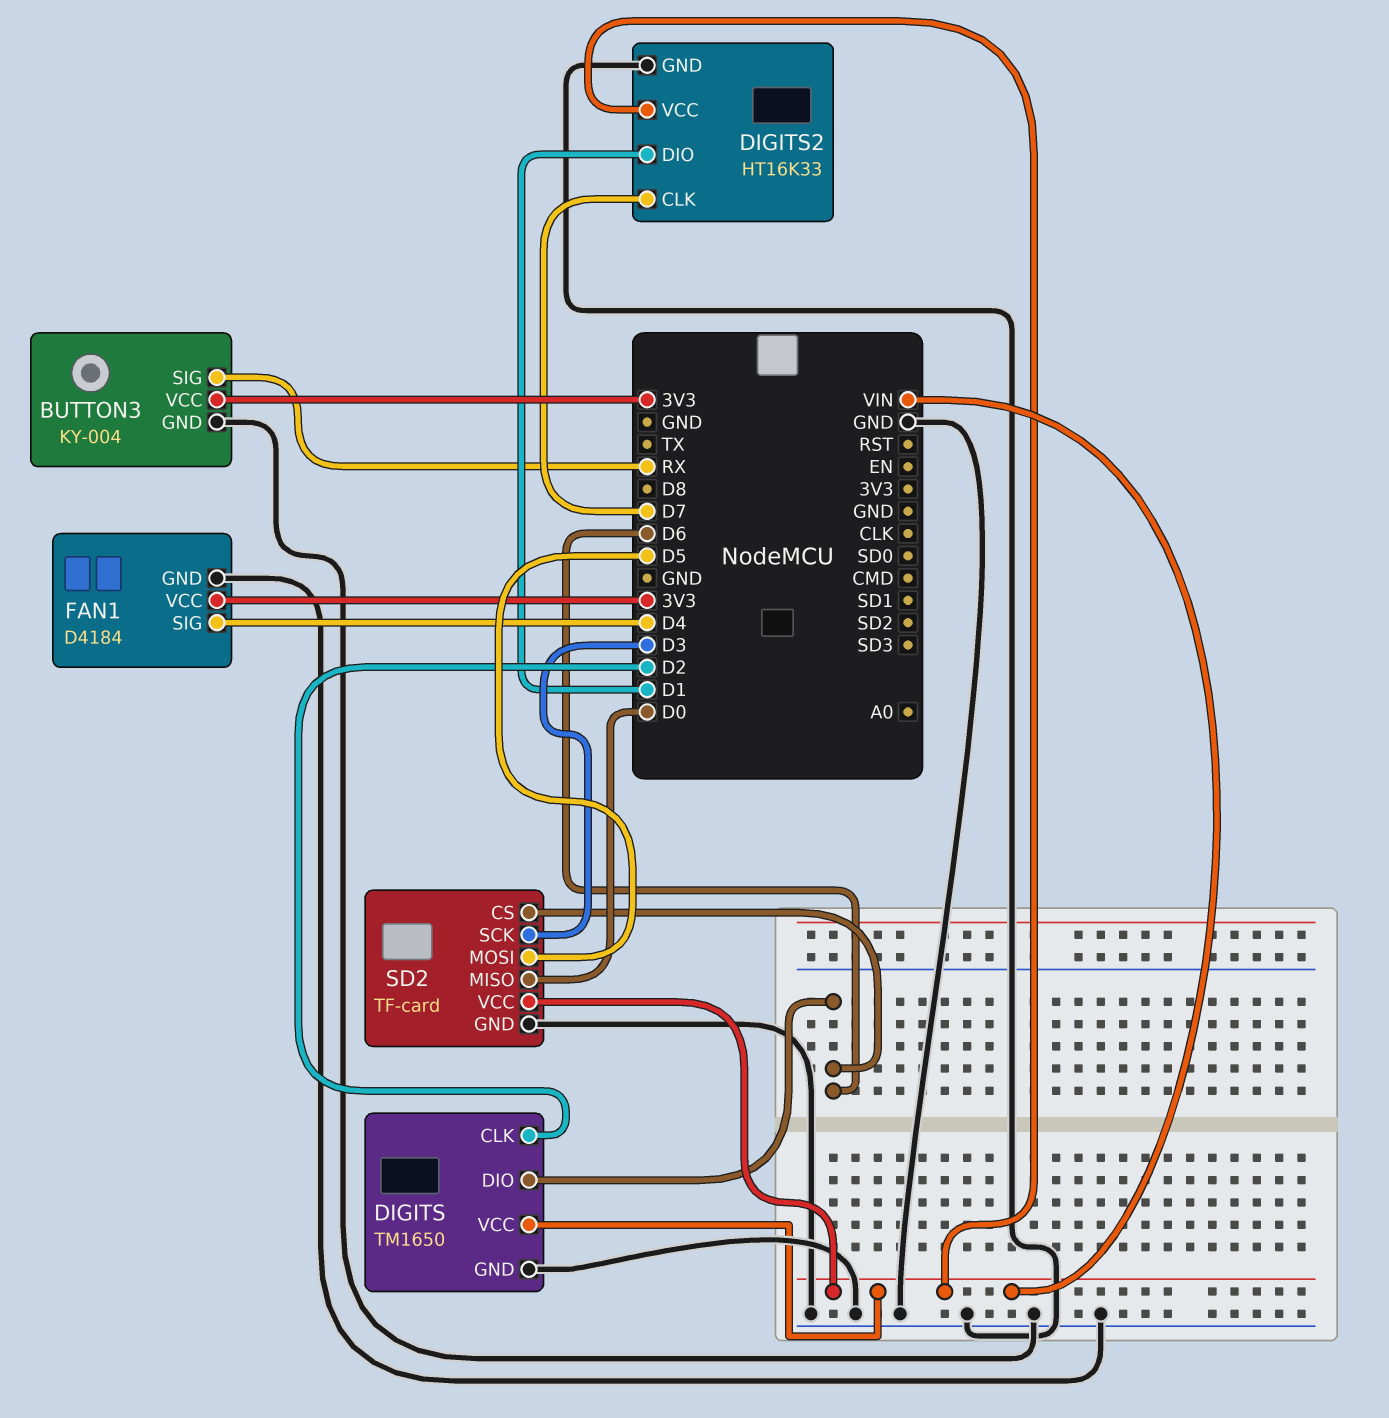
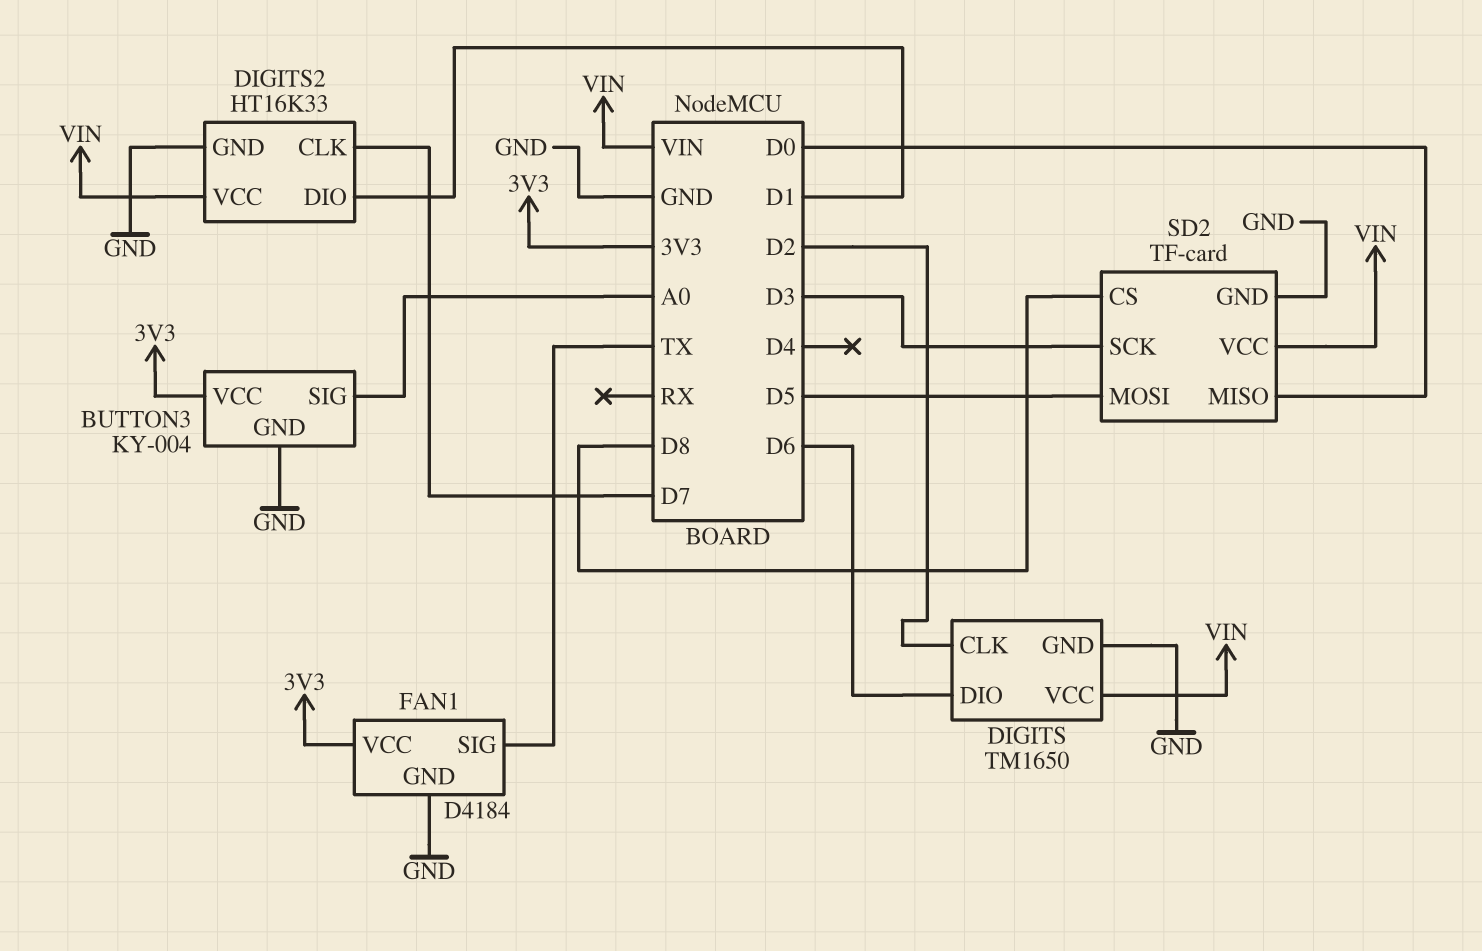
BUTTON3 pin SIG: RX -> A0
FAN1 pin SIG: D4 -> TX
SD2 pin CS: D6 -> D8

